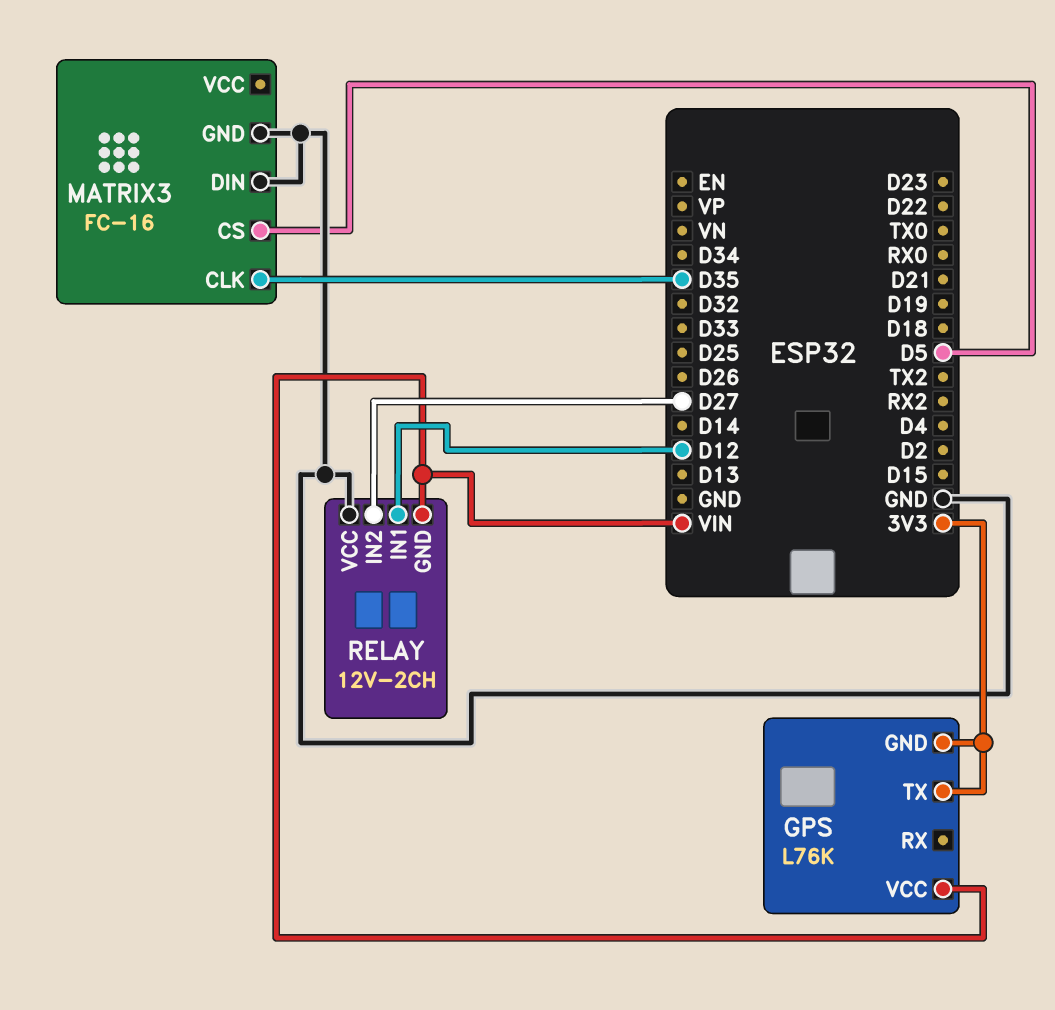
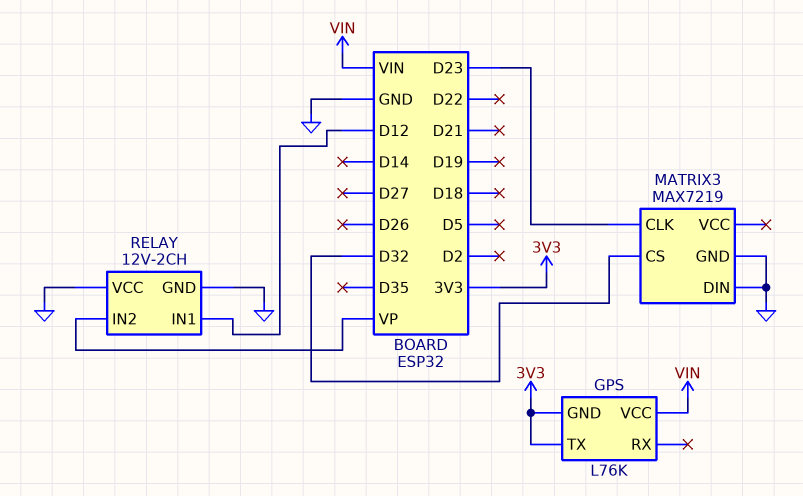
MATRIX3: FC-16 -> MAX7219
MATRIX3 pin CLK: D35 -> D23
MATRIX3 pin CS: D5 -> D32
RELAY pin GND: VIN -> GND
RELAY pin IN2: D27 -> VP

